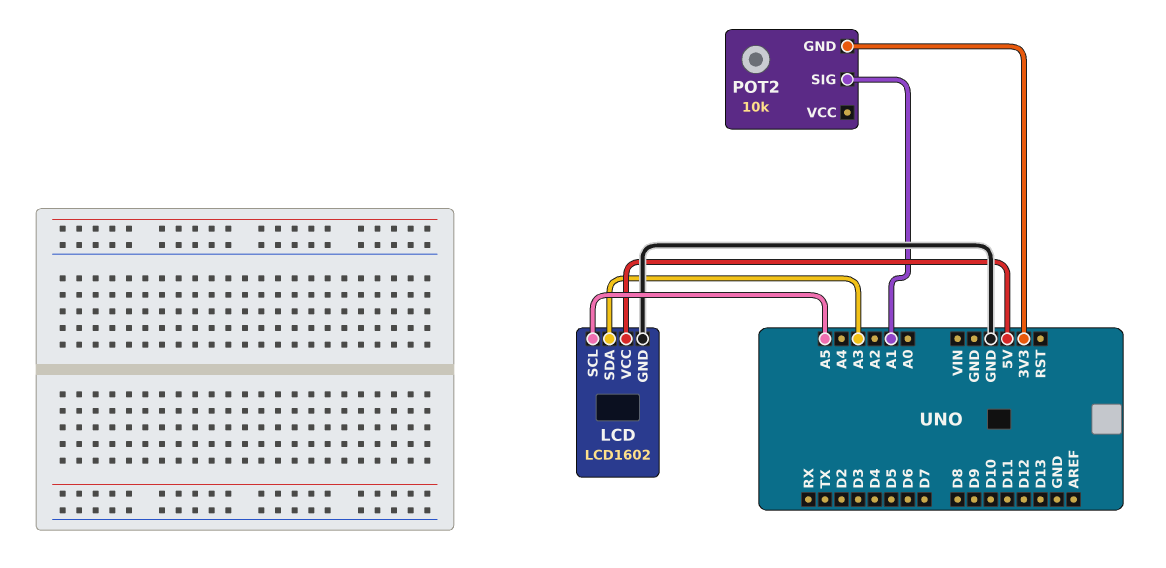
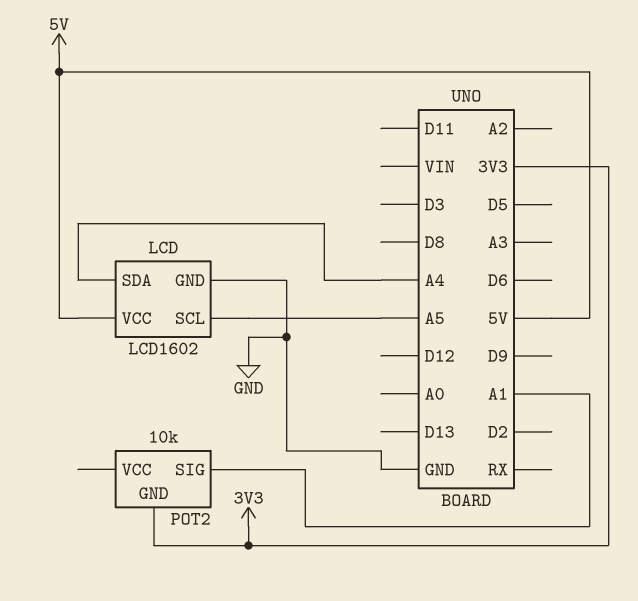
LCD pin SDA: A3 -> A4

